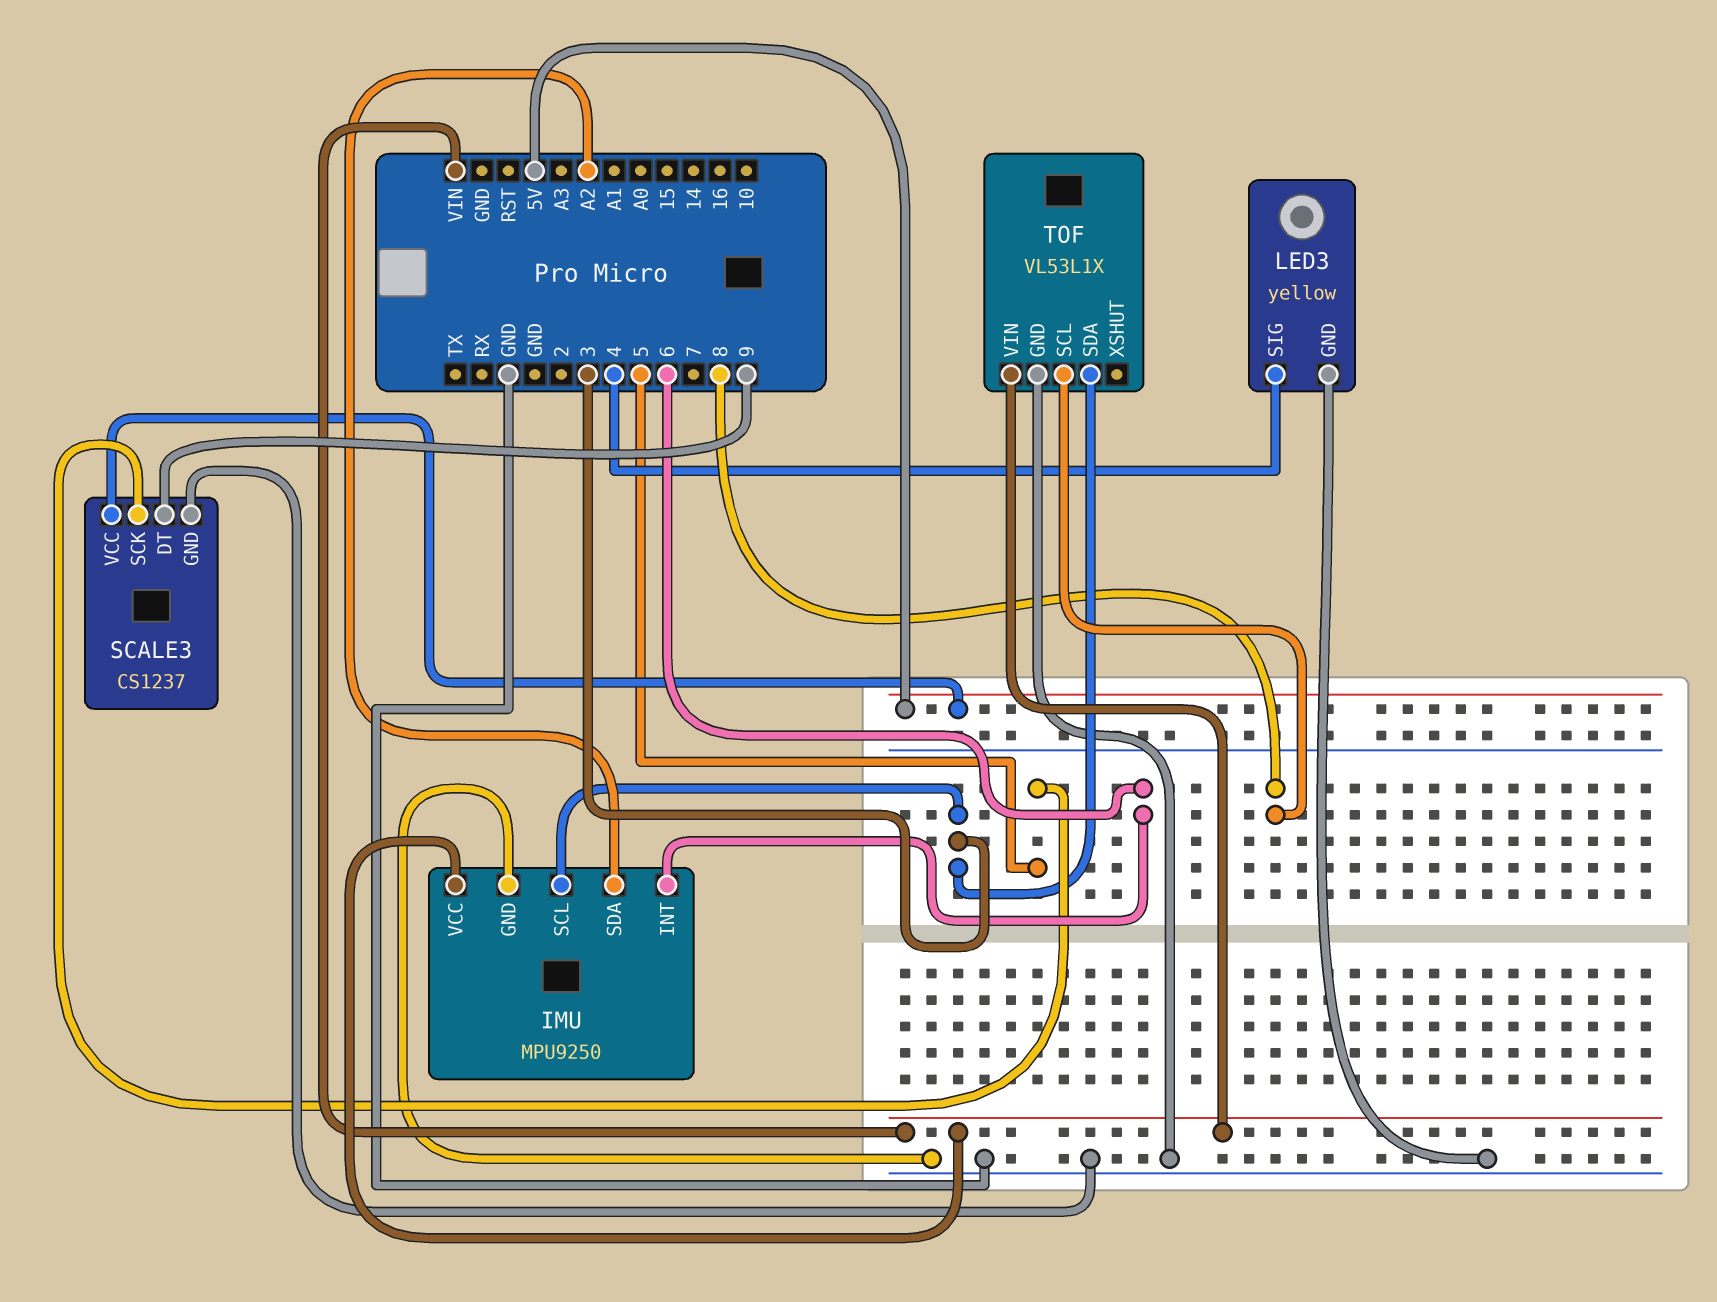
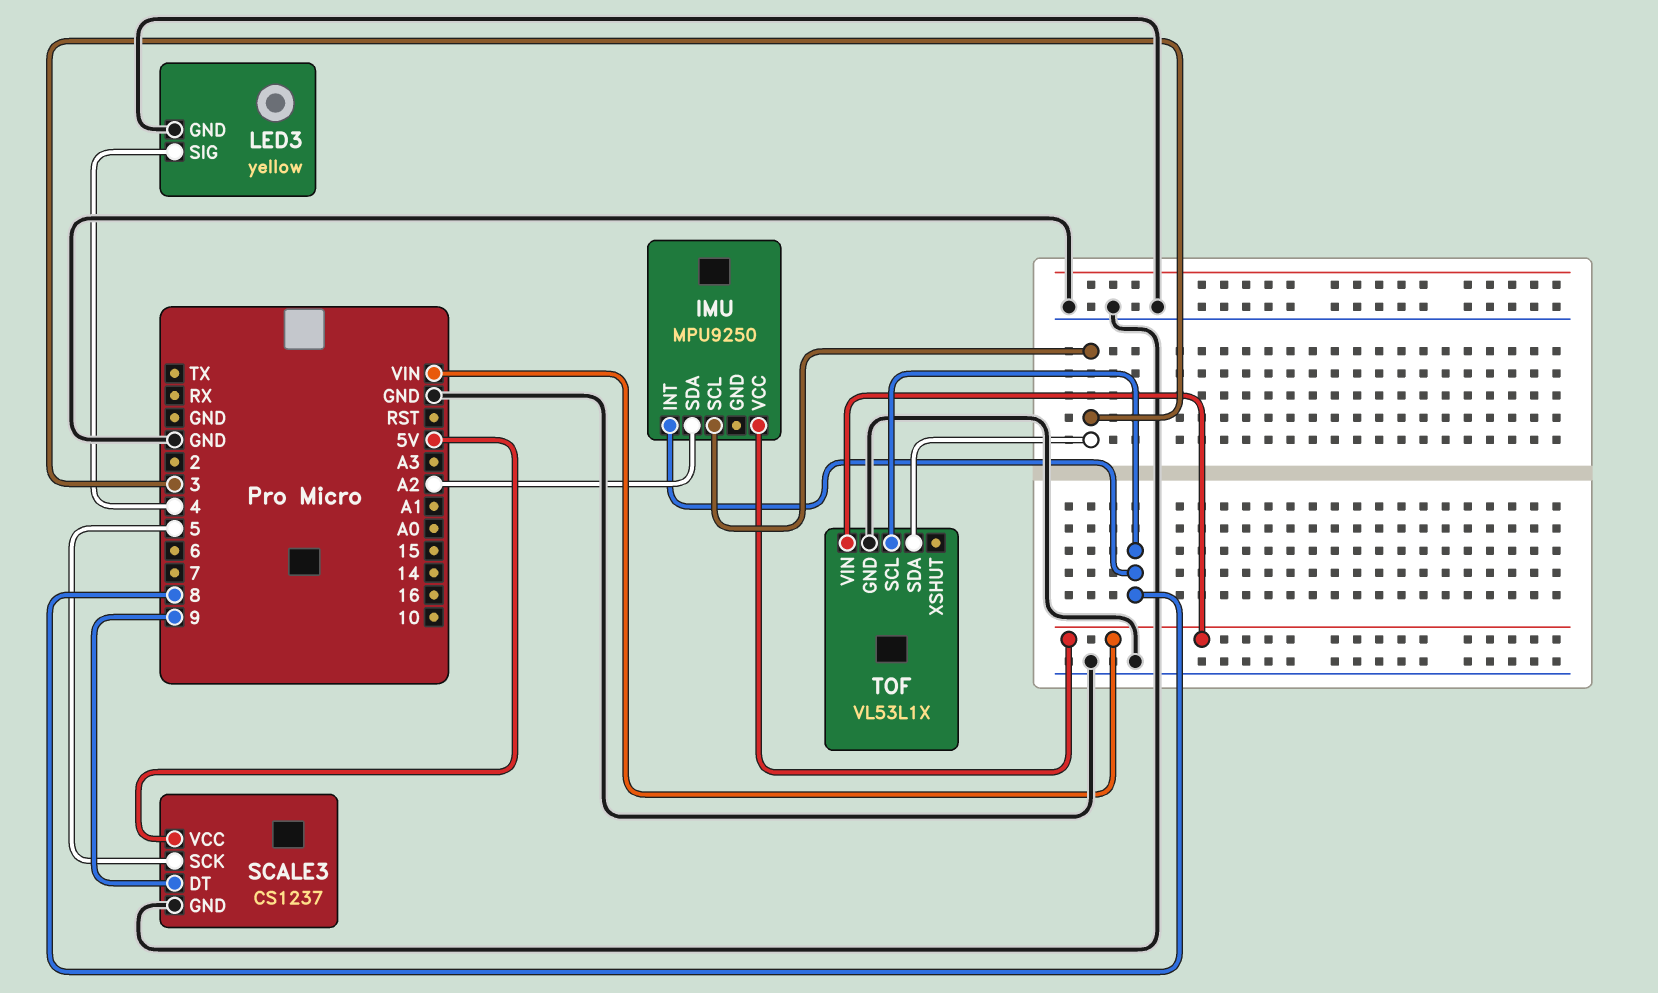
IMU pin GND: GND -> none
IMU pin INT: 6 -> 8

